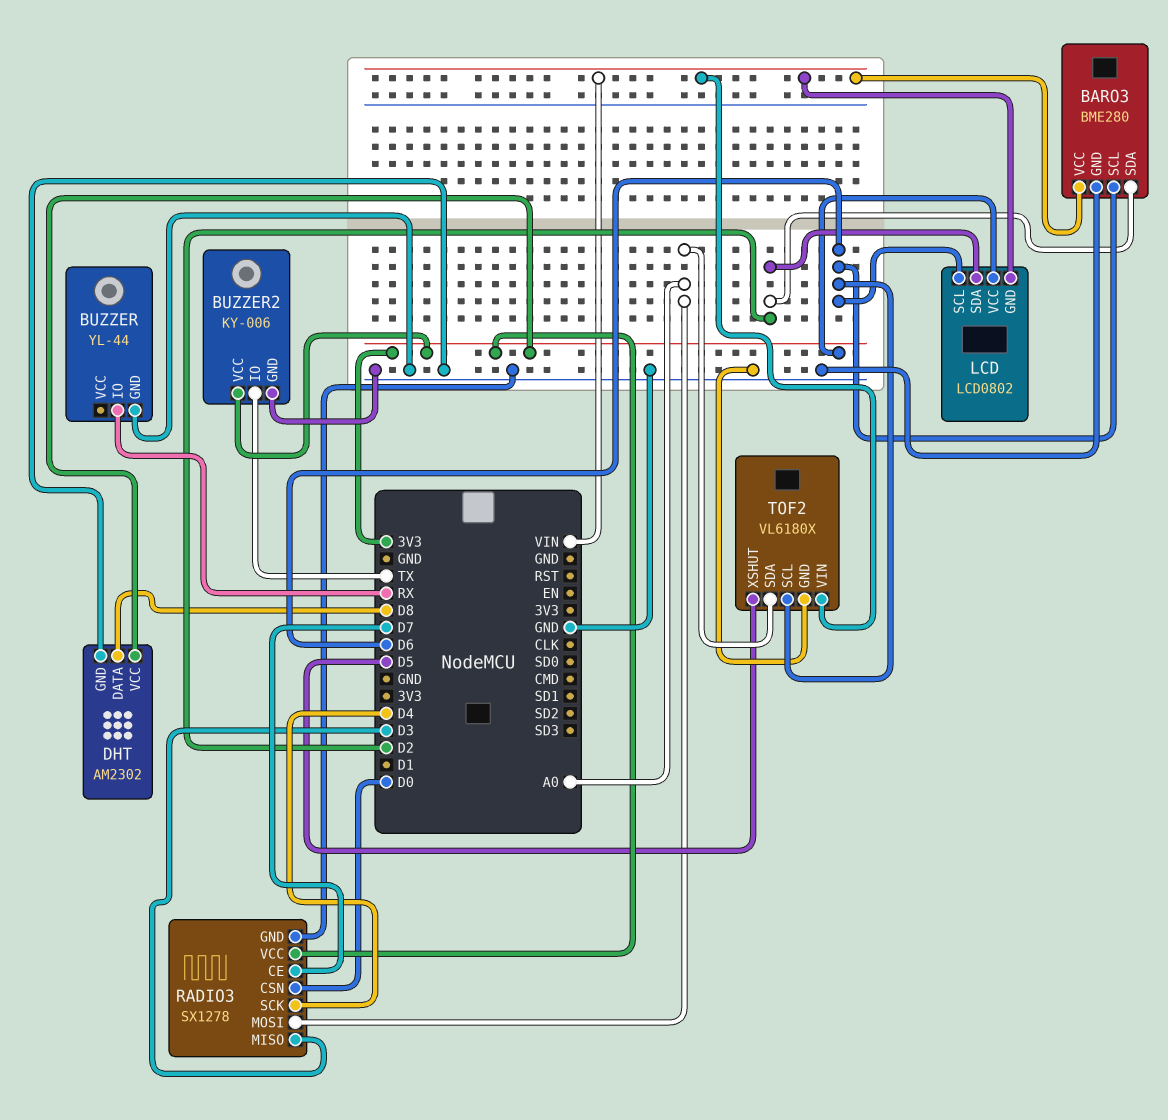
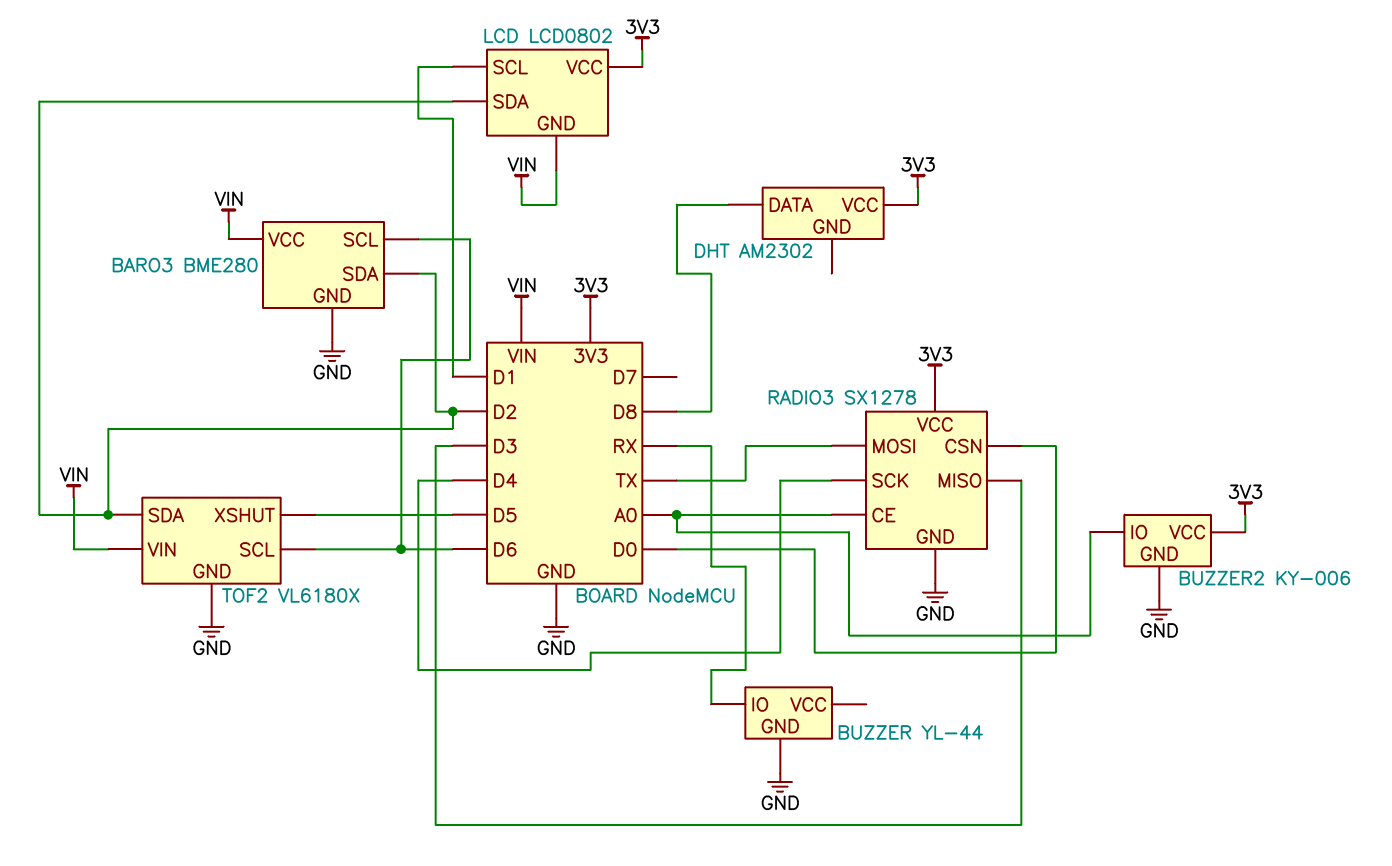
BUZZER2 pin IO: TX -> A0
DHT pin GND: GND -> none
LCD pin SCL: D6 -> D1
RADIO3 pin CE: D7 -> A0
RADIO3 pin MOSI: A0 -> TX
TOF2 pin SDA: A0 -> D2

